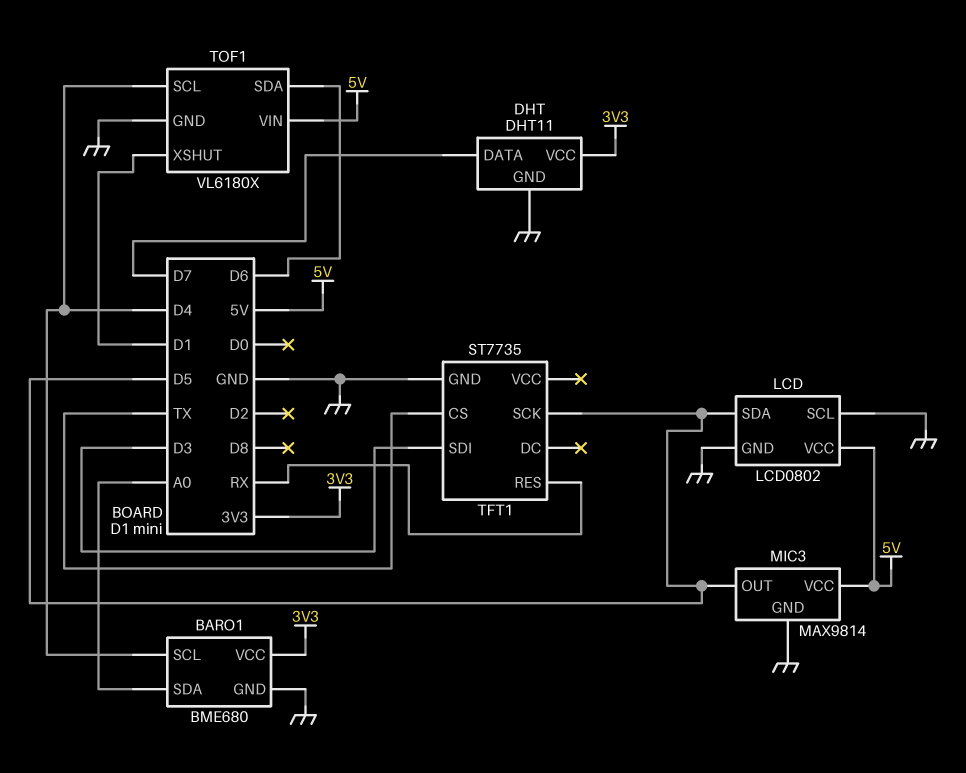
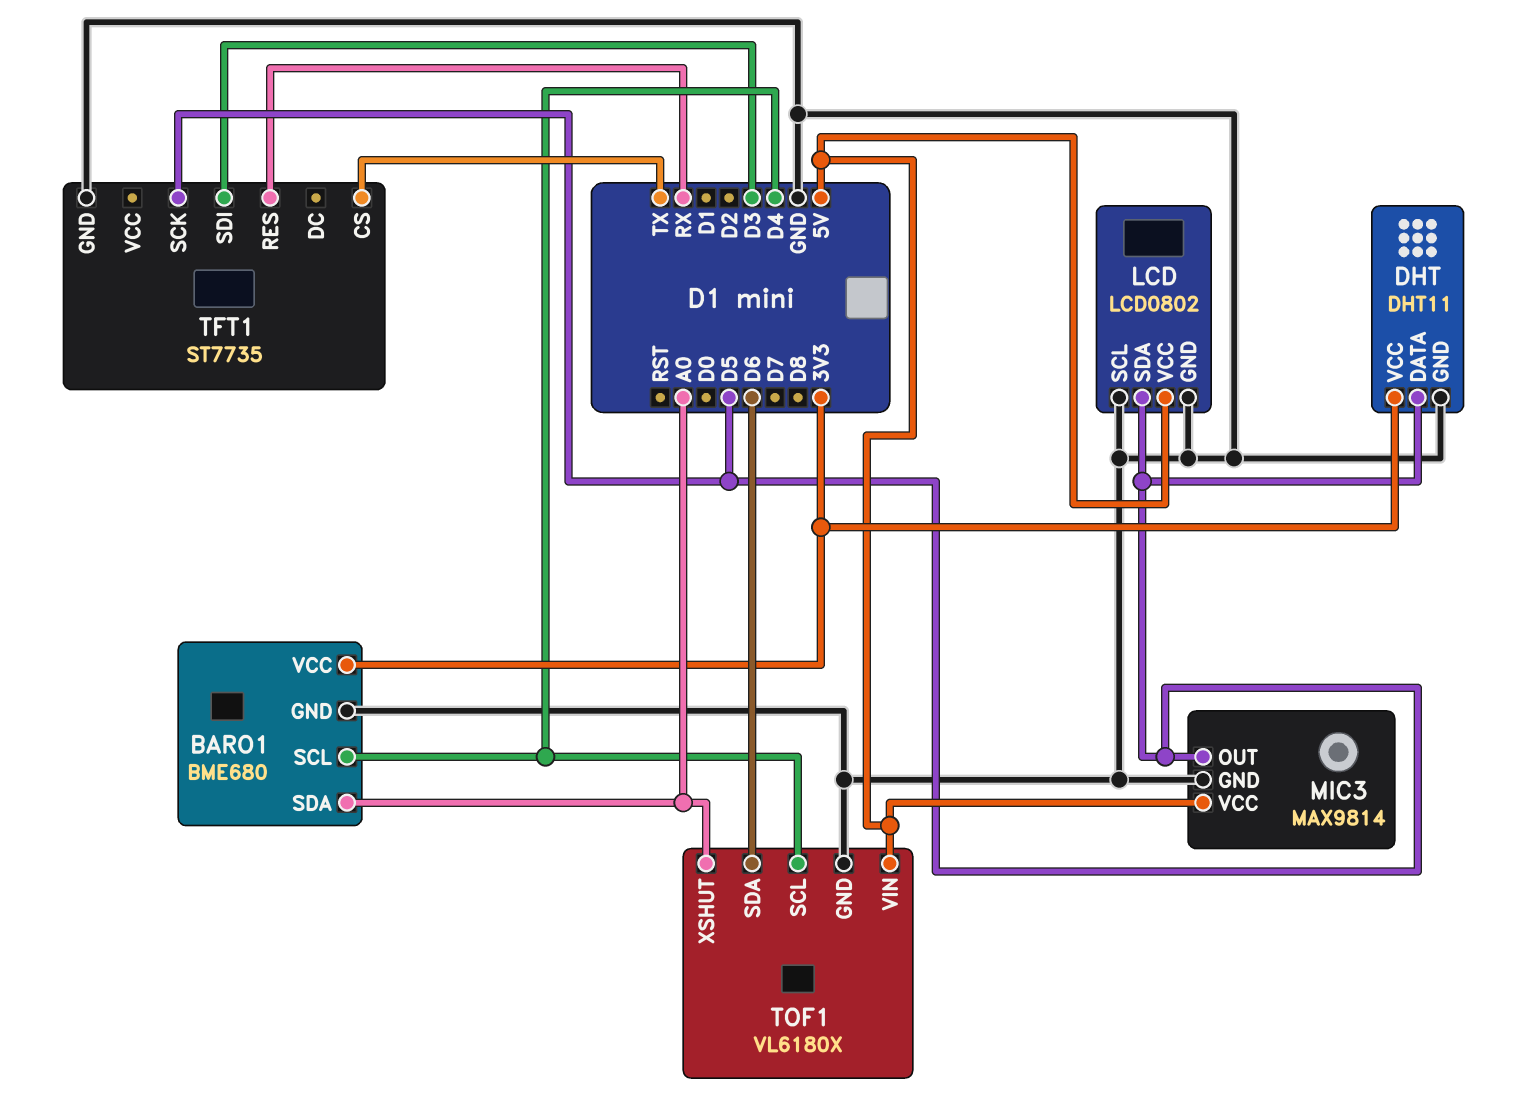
DHT pin DATA: D7 -> D5
TOF1 pin XSHUT: D1 -> A0

